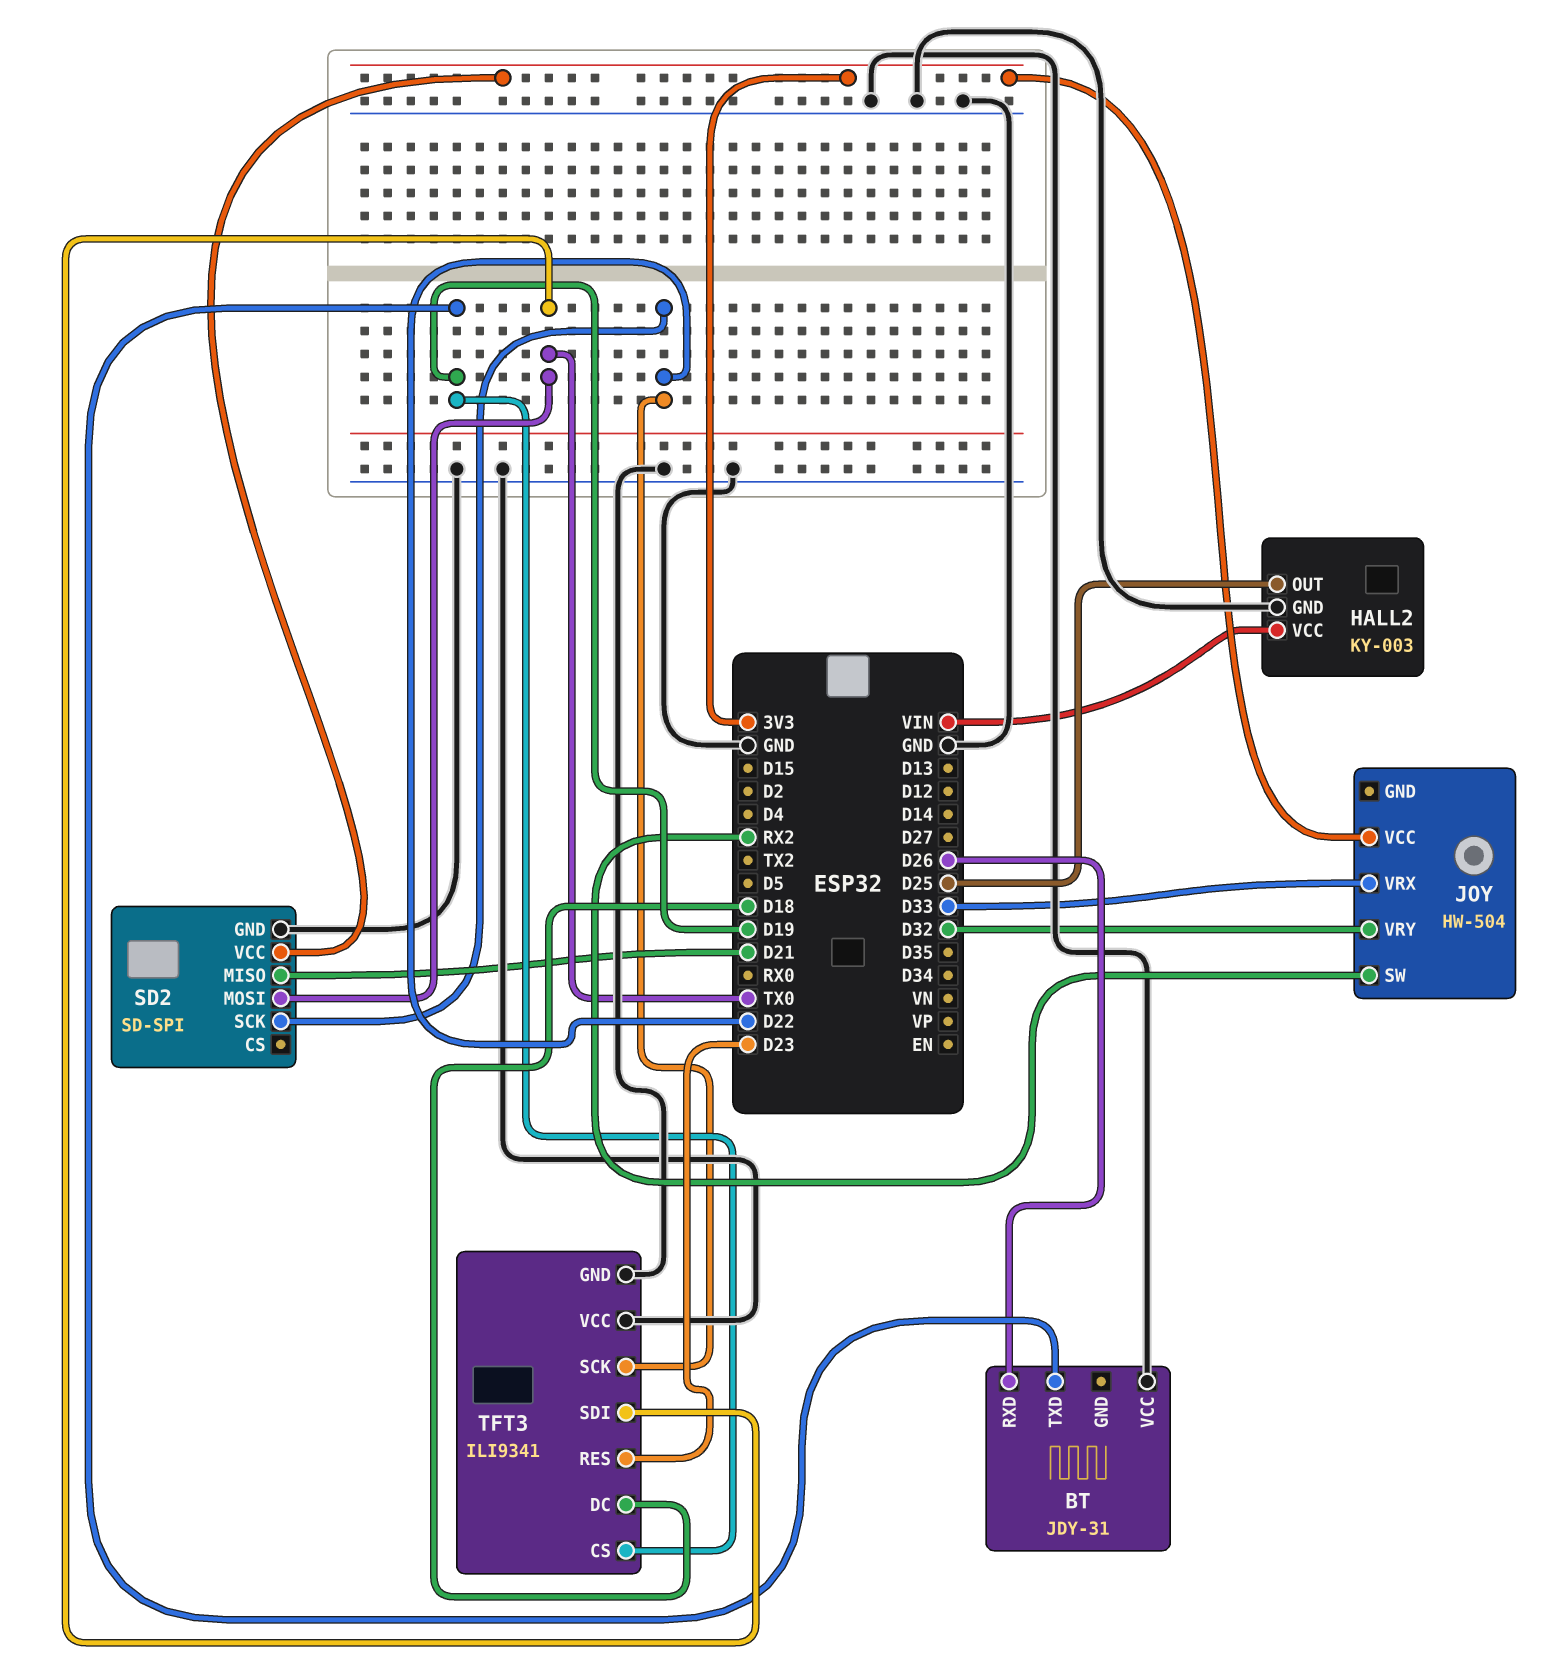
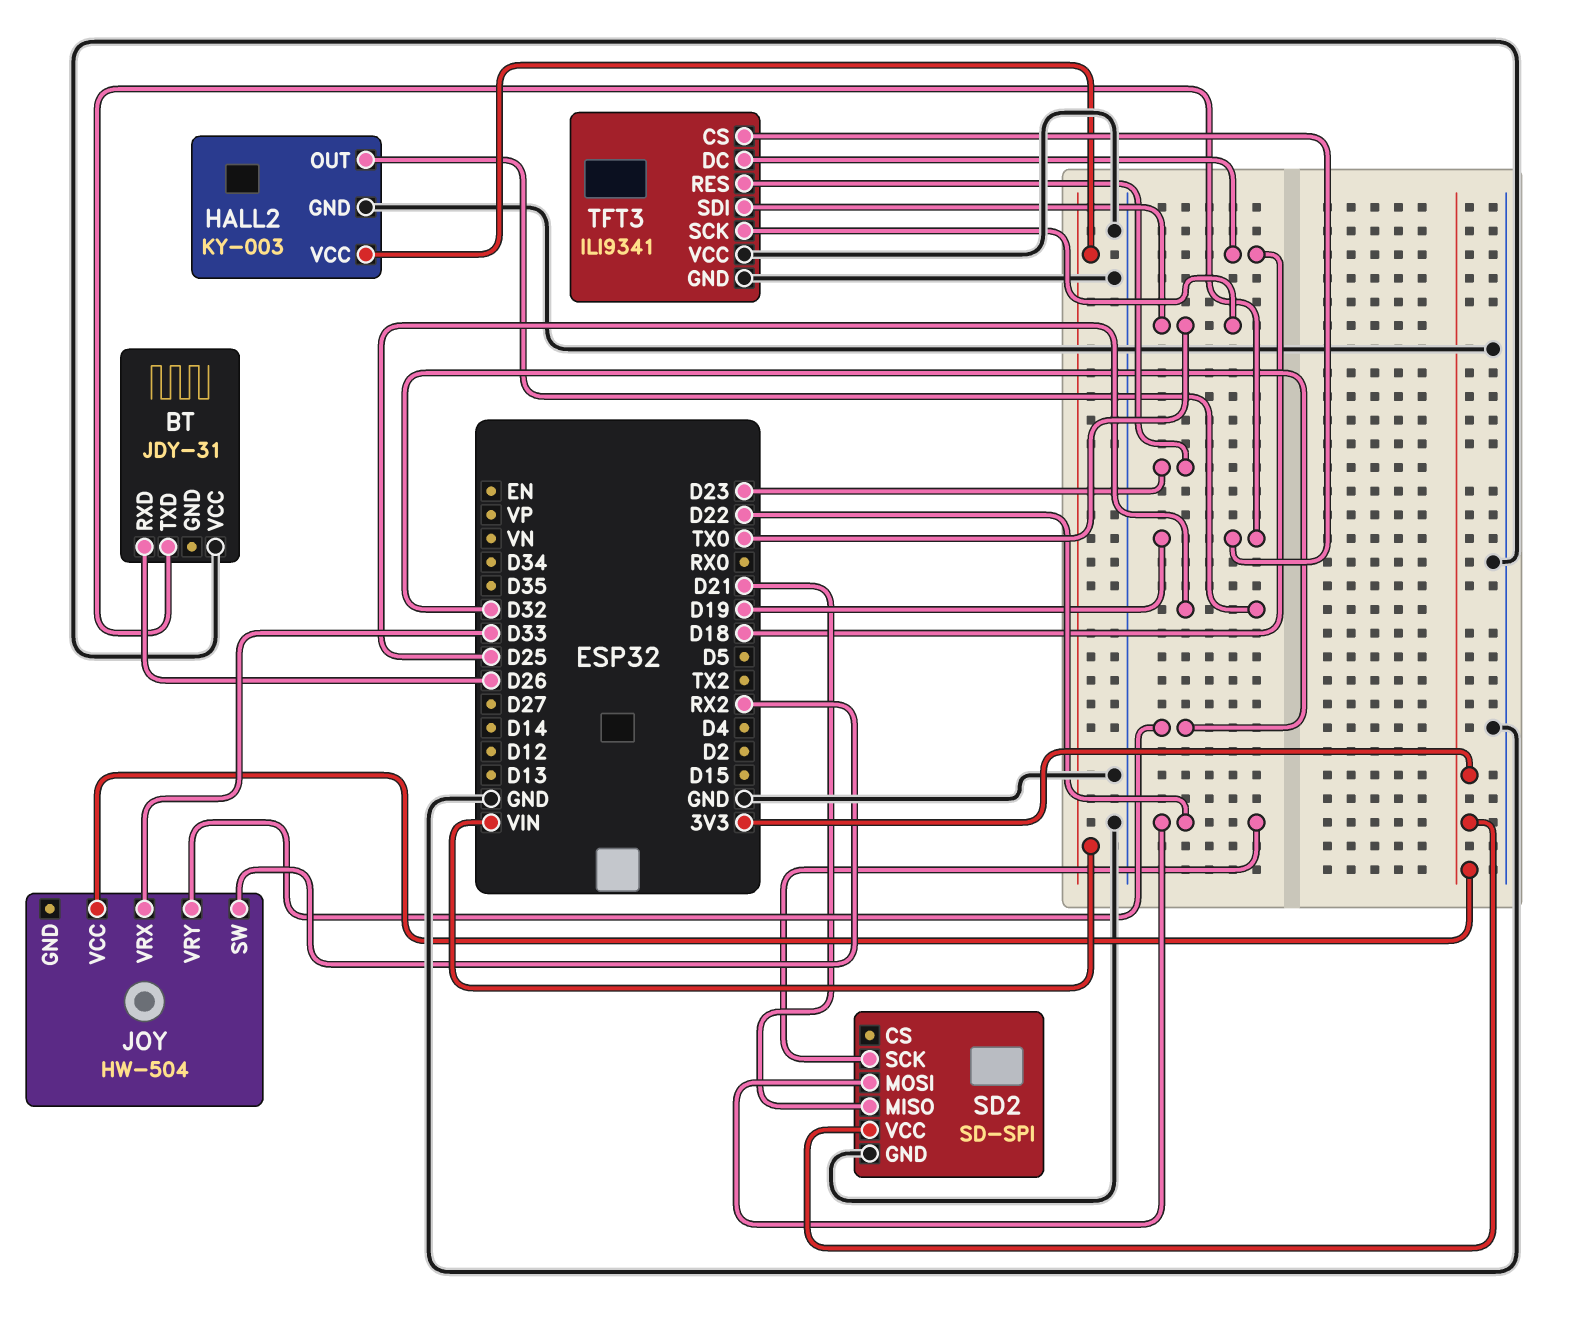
SD2 pin MOSI: TX0 -> D22
TFT3 pin SCK: D22 -> TX0

